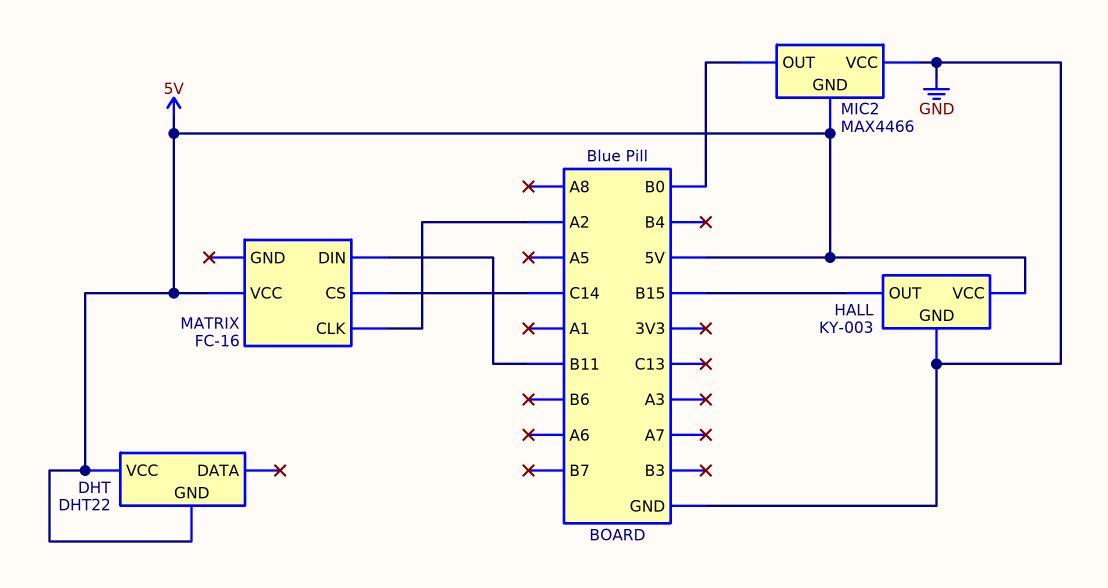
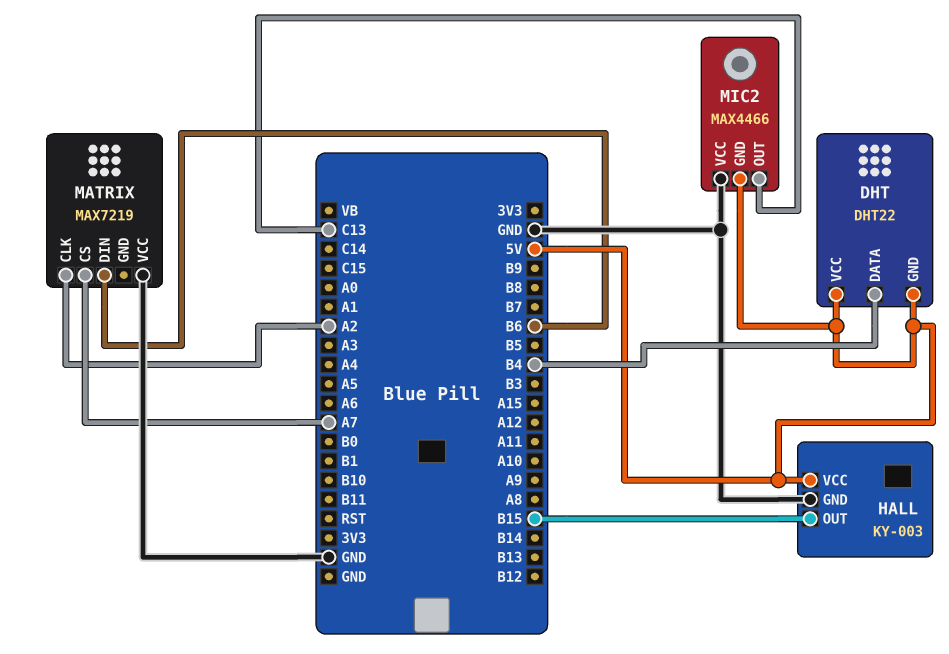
DHT pin DATA: none -> B4
MATRIX: FC-16 -> MAX7219
MATRIX pin CS: C14 -> A7
MATRIX pin DIN: B11 -> B6
MATRIX pin VCC: 5V -> GND
MIC2 pin OUT: B0 -> C13

